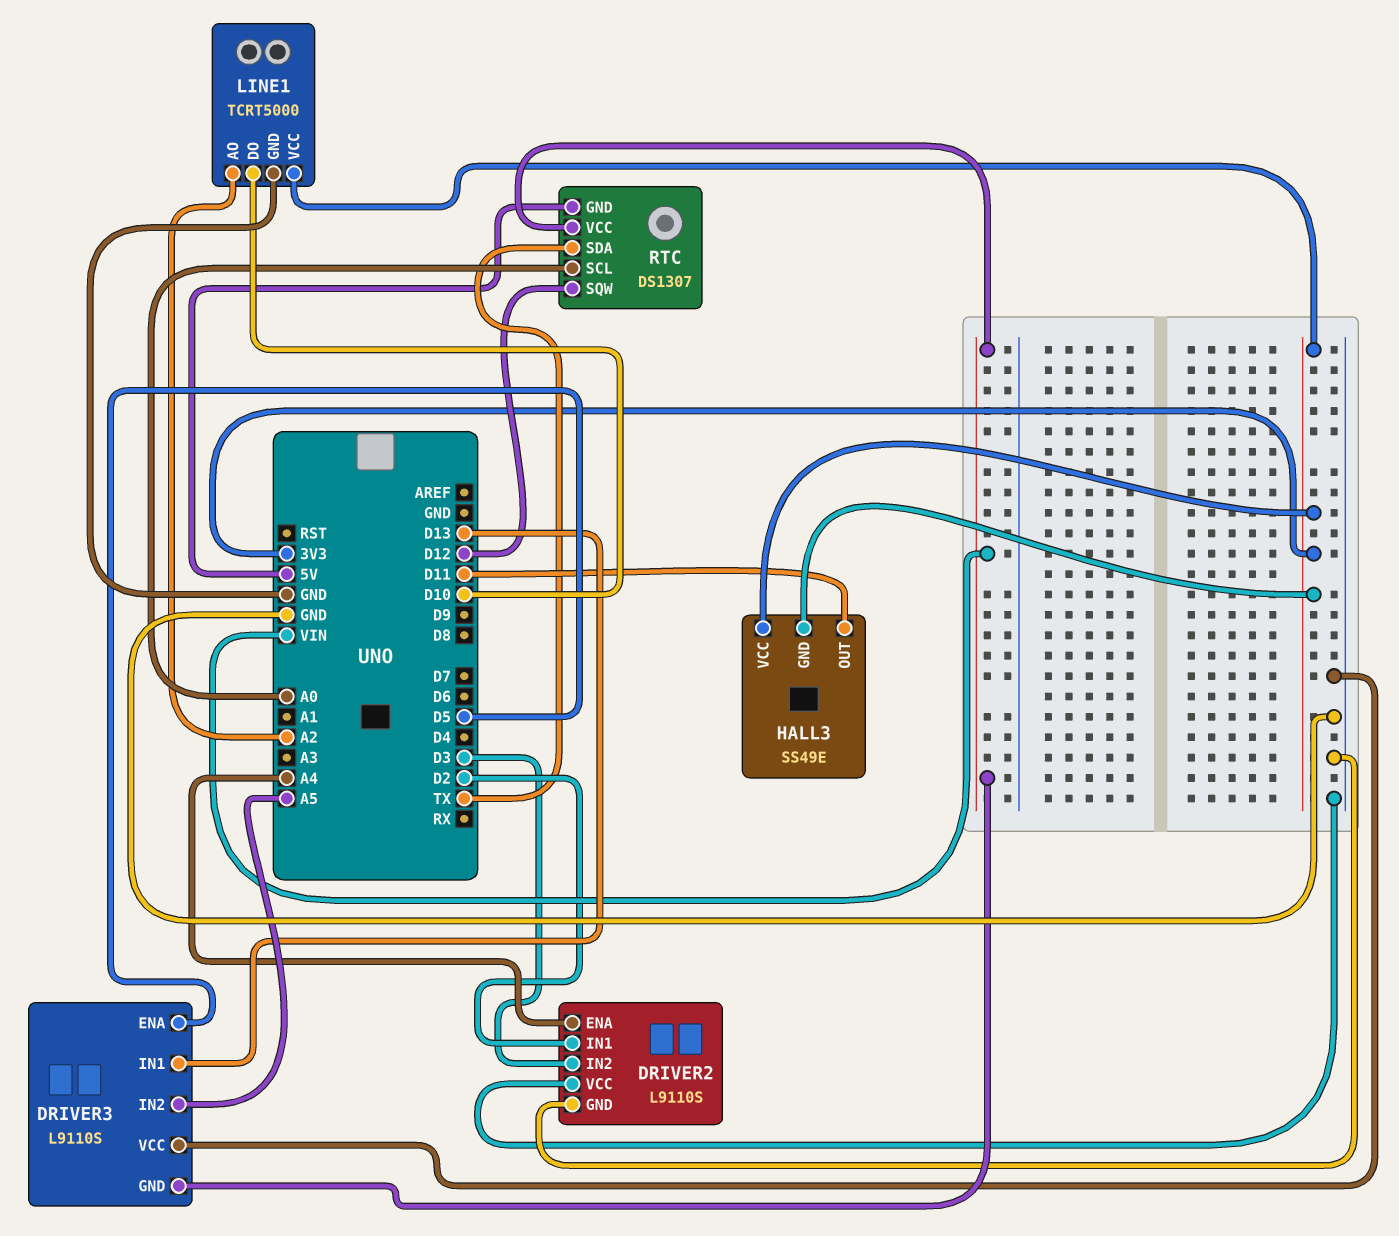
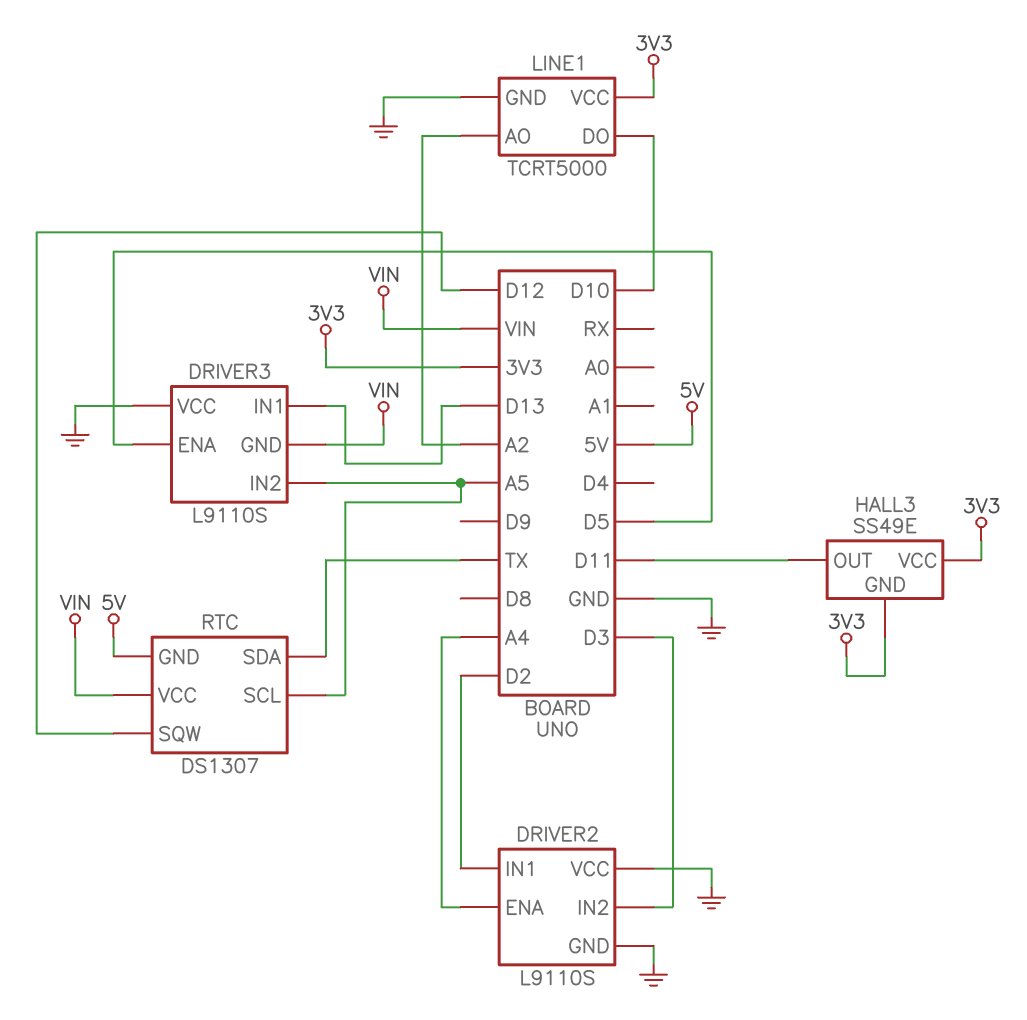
RTC pin SCL: A0 -> A5

